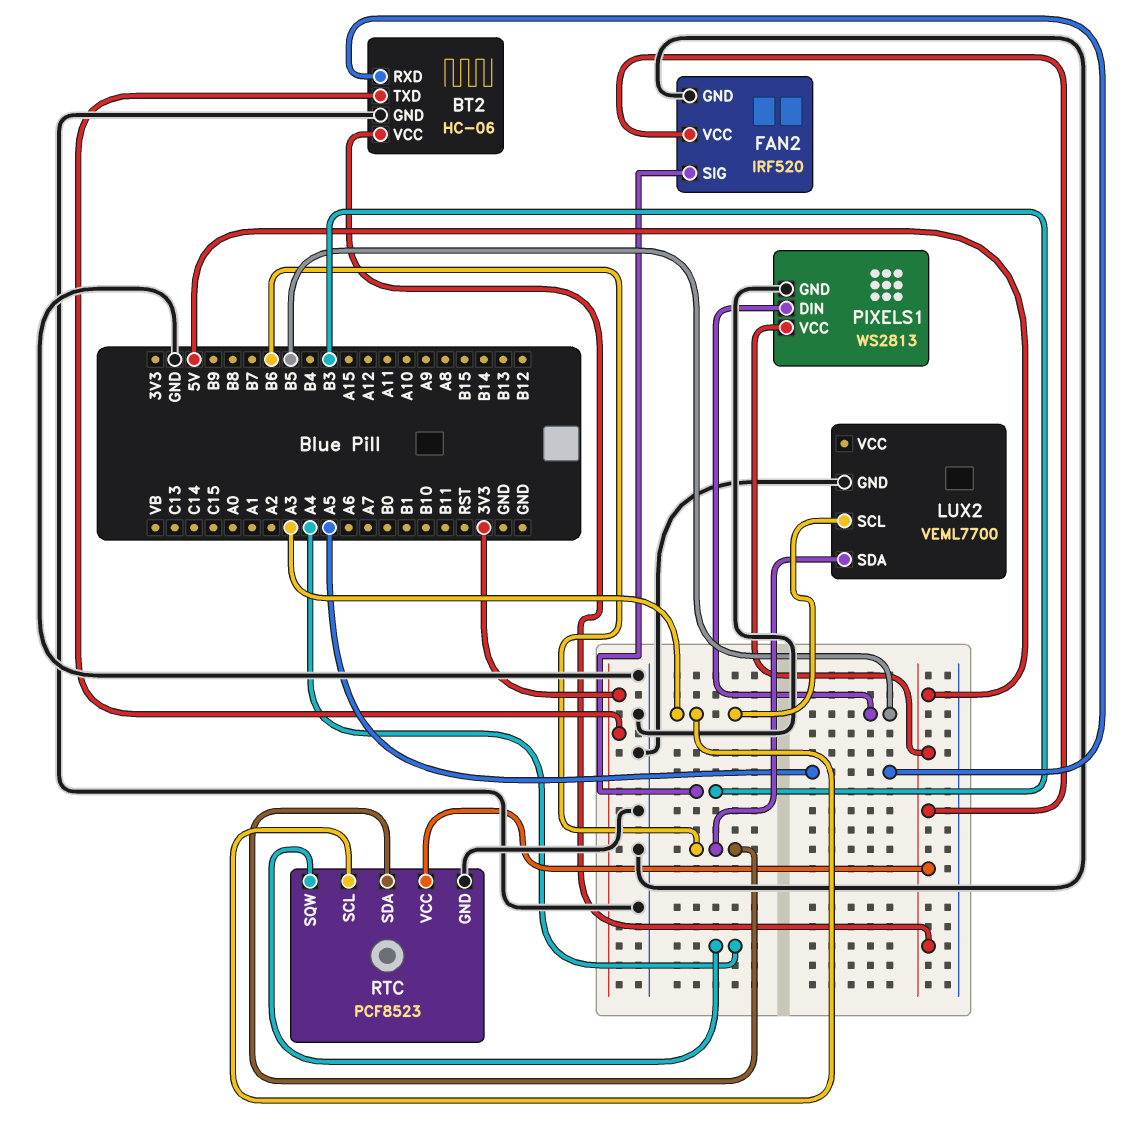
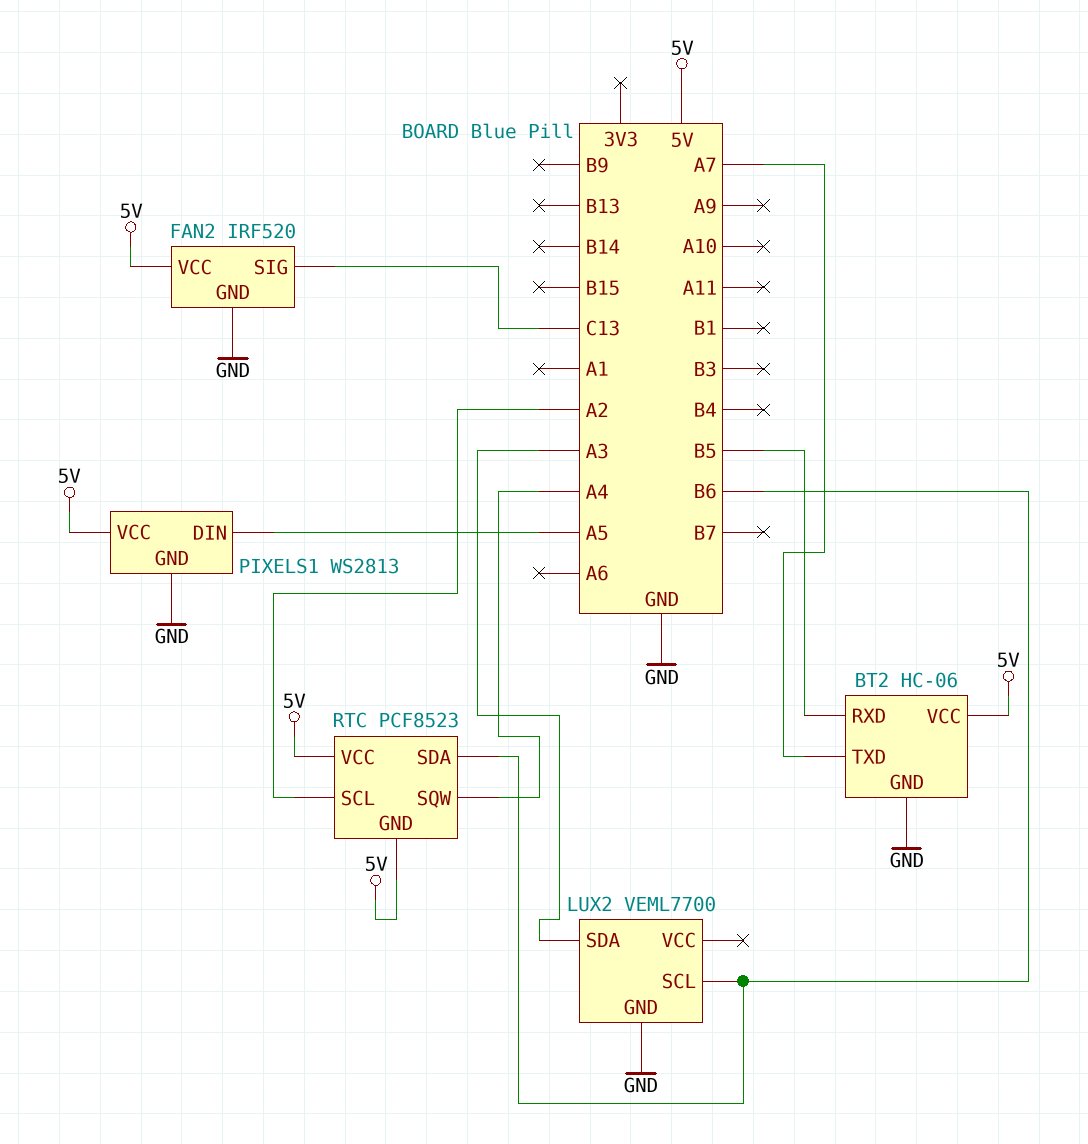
BT2 pin RXD: A5 -> B5
BT2 pin TXD: 3V3 -> A7
FAN2 pin SIG: B3 -> C13
LUX2 pin SCL: A3 -> B6
LUX2 pin SDA: B6 -> A3
PIXELS1 pin DIN: B5 -> A5
RTC pin GND: GND -> 5V
RTC pin SCL: A3 -> A2

